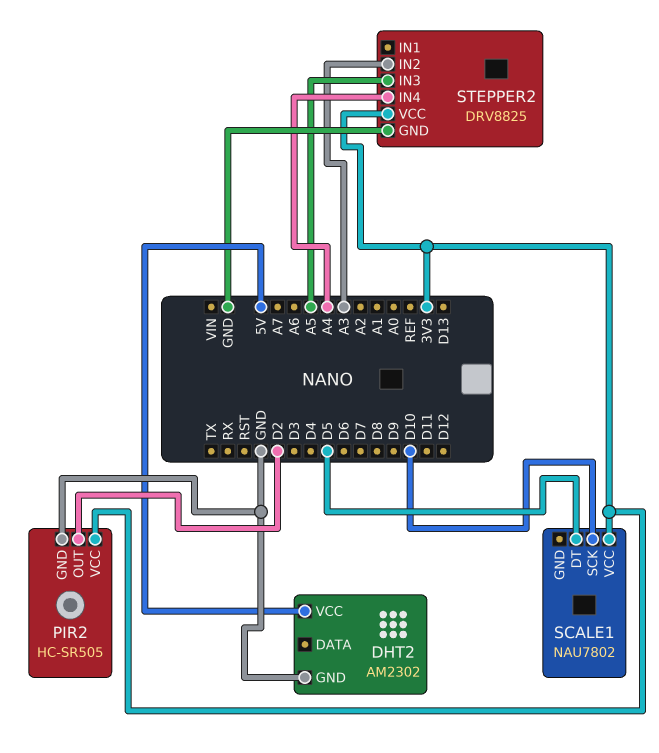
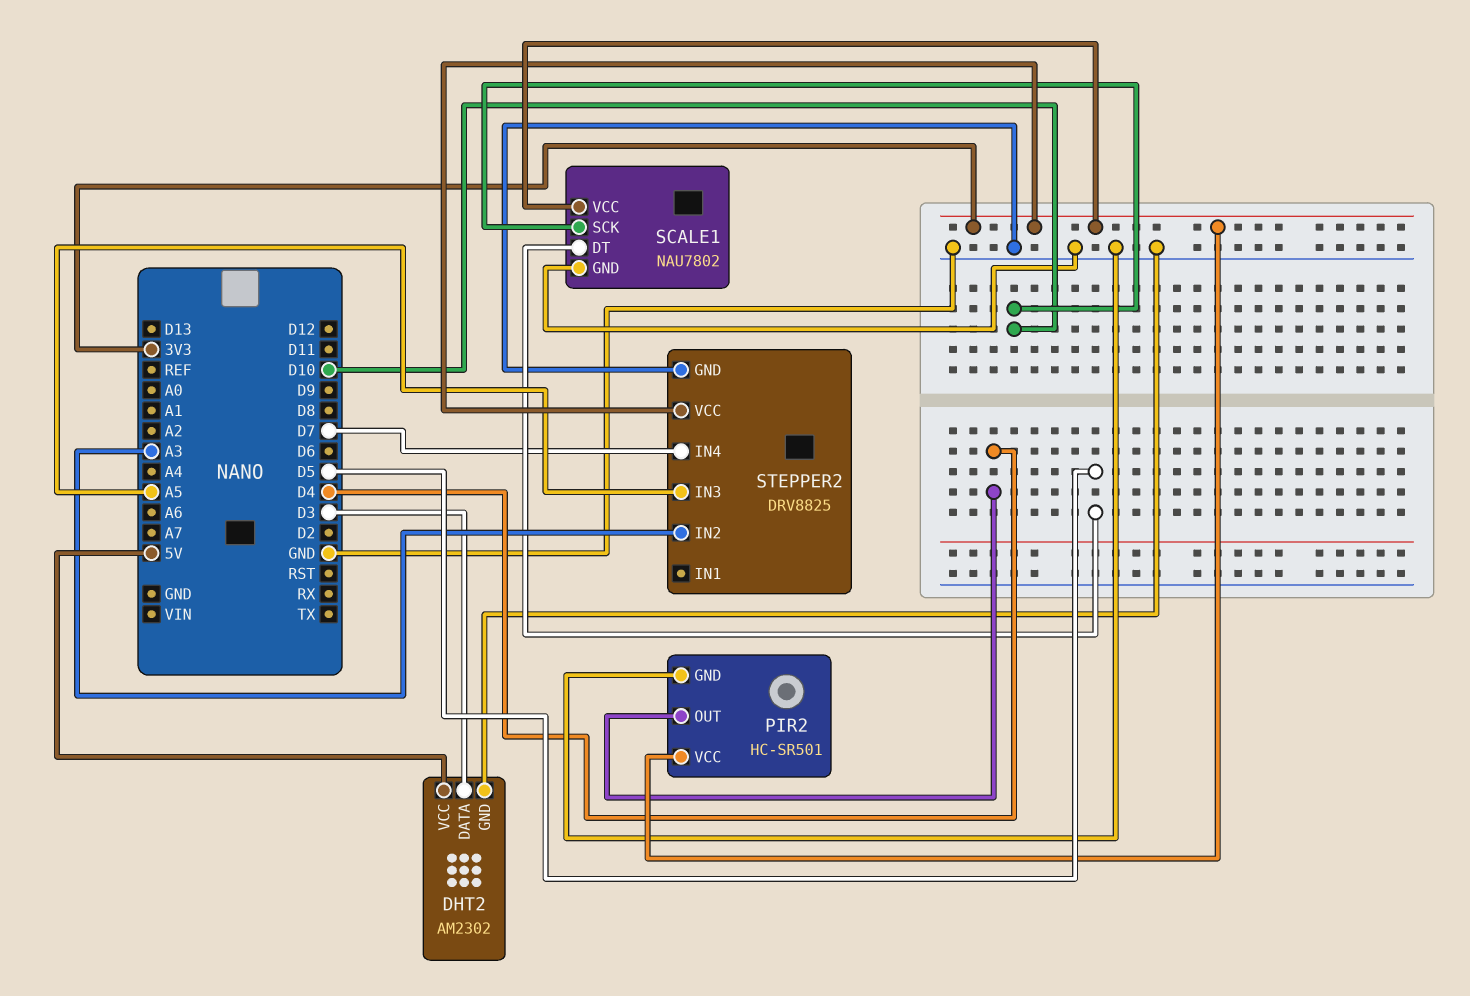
DHT2 pin DATA: none -> D3
PIR2: HC-SR505 -> HC-SR501
PIR2 pin OUT: D2 -> D4
SCALE1 pin GND: none -> GND
STEPPER2 pin IN4: A4 -> D7

